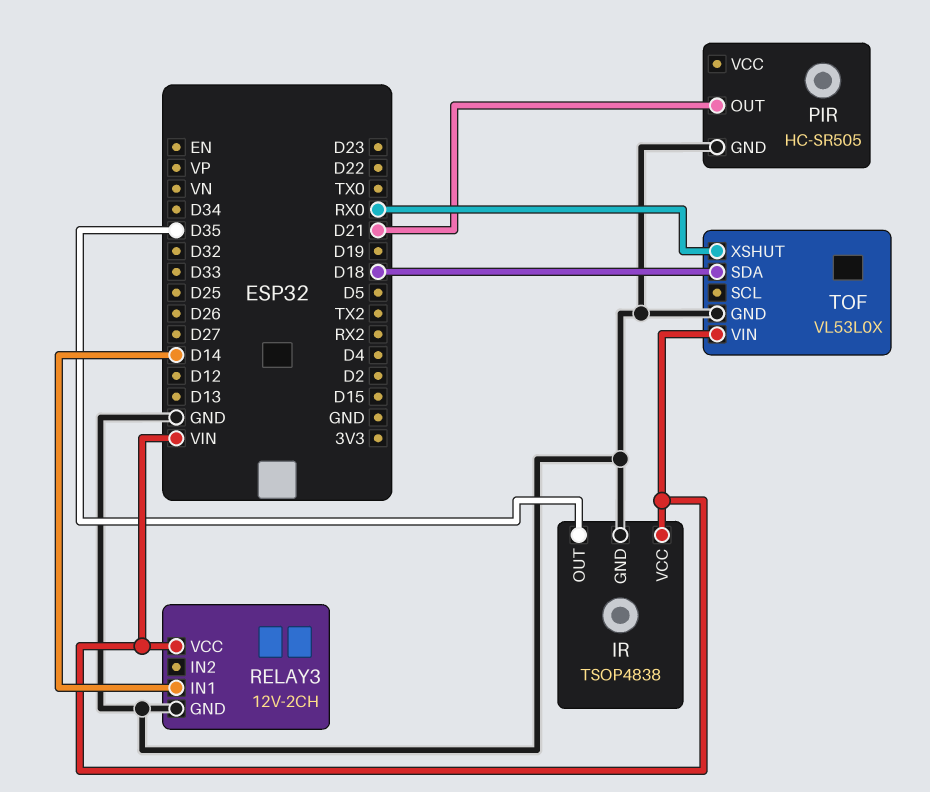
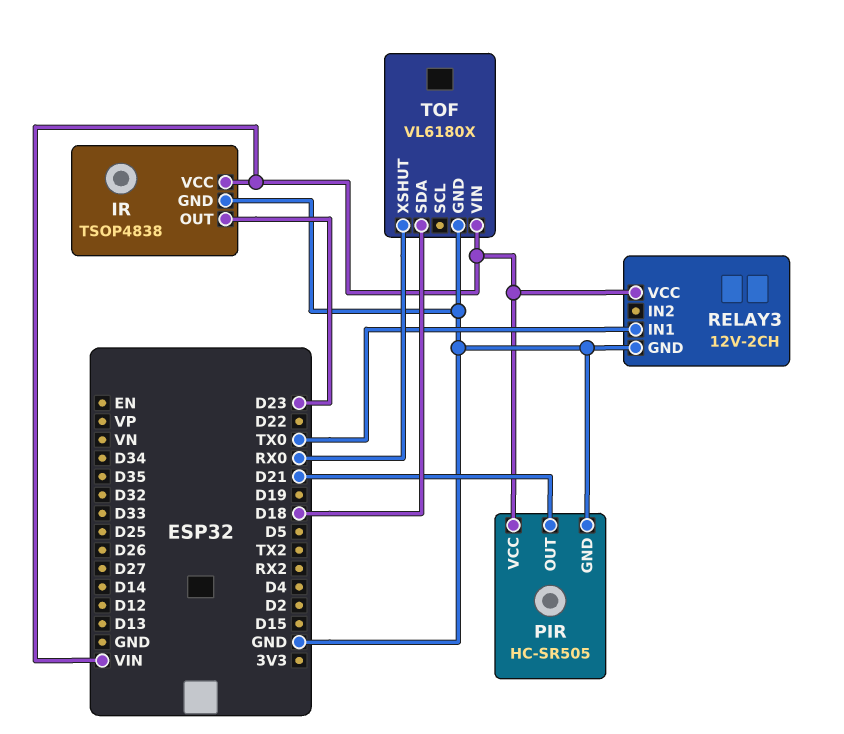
IR pin OUT: D35 -> D23
PIR pin VCC: none -> VIN
RELAY3 pin IN1: D14 -> TX0
TOF: VL53L0X -> VL6180X

